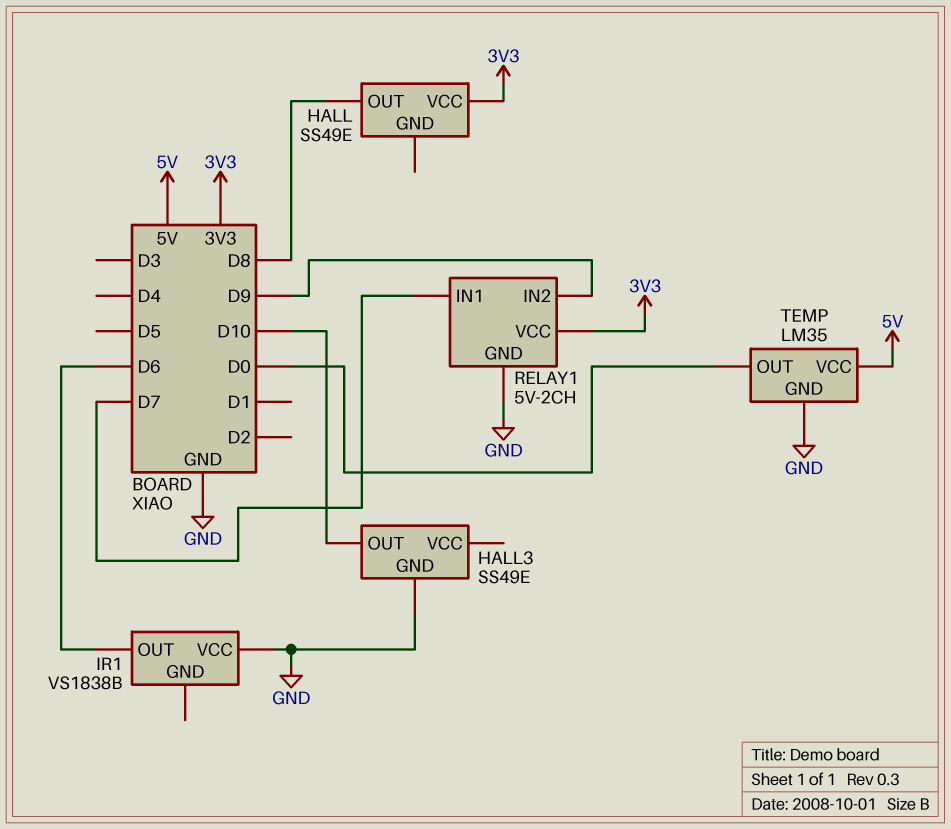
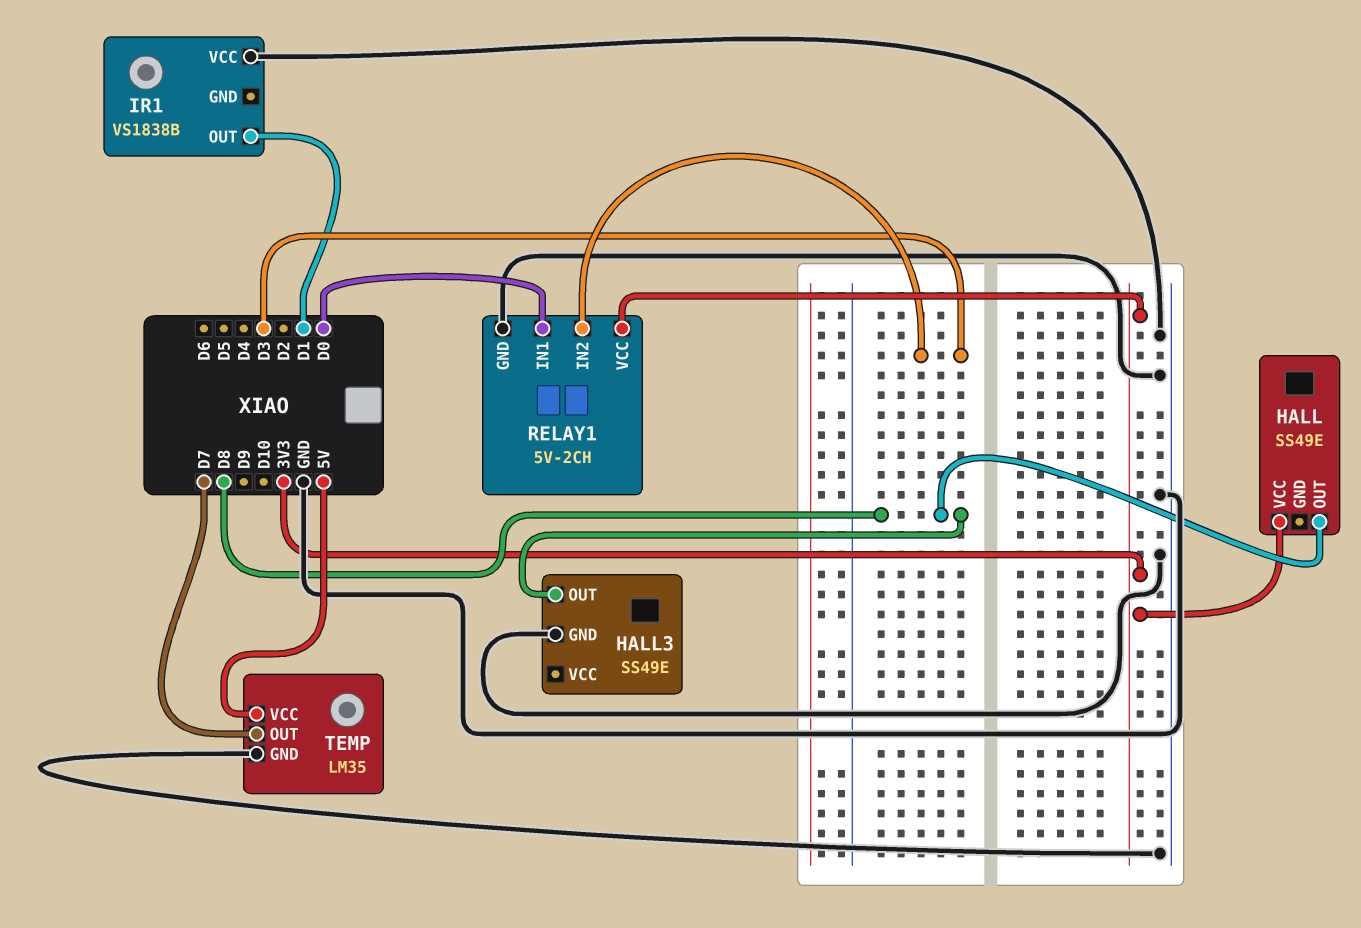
HALL3 pin OUT: D10 -> D8
IR1 pin OUT: D6 -> D1
RELAY1 pin IN1: D7 -> D0
RELAY1 pin IN2: D9 -> D3
TEMP pin OUT: D0 -> D7

